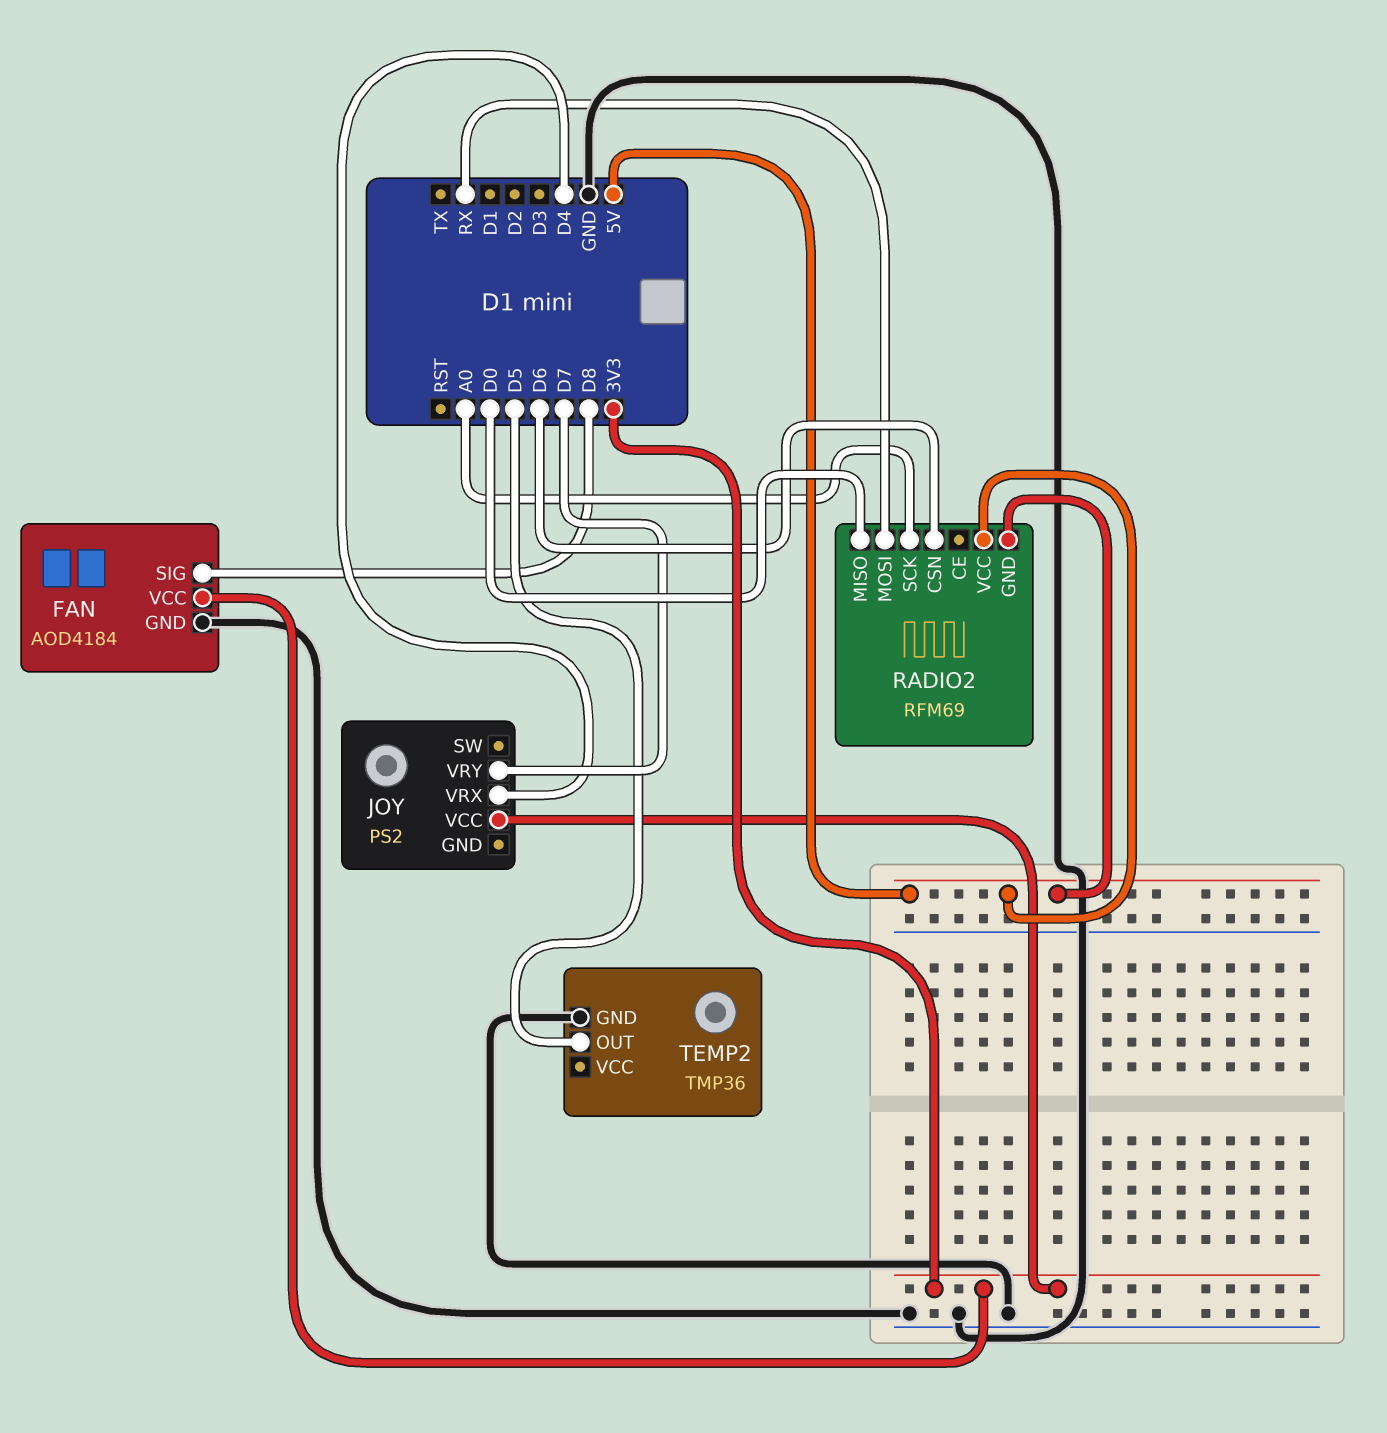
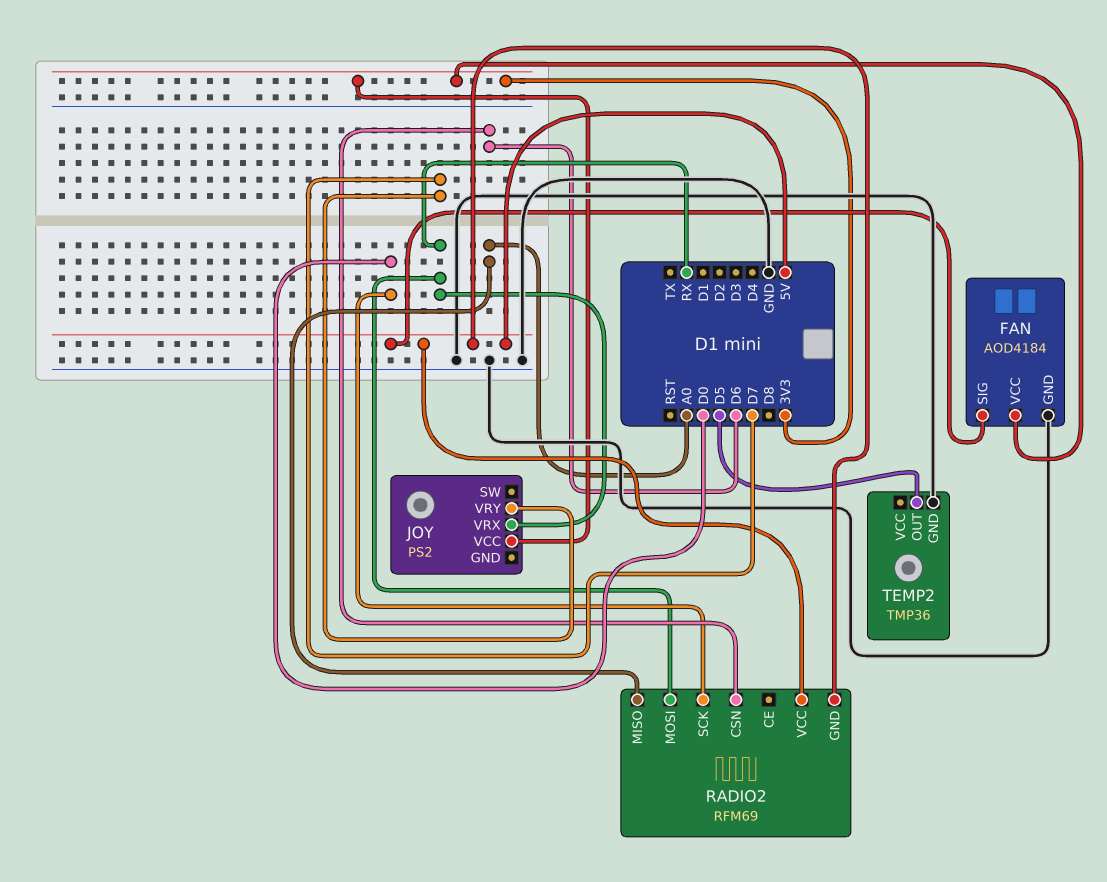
FAN pin SIG: D8 -> 5V
JOY pin VRX: D4 -> RX
RADIO2 pin MISO: D0 -> A0
RADIO2 pin SCK: A0 -> D0

